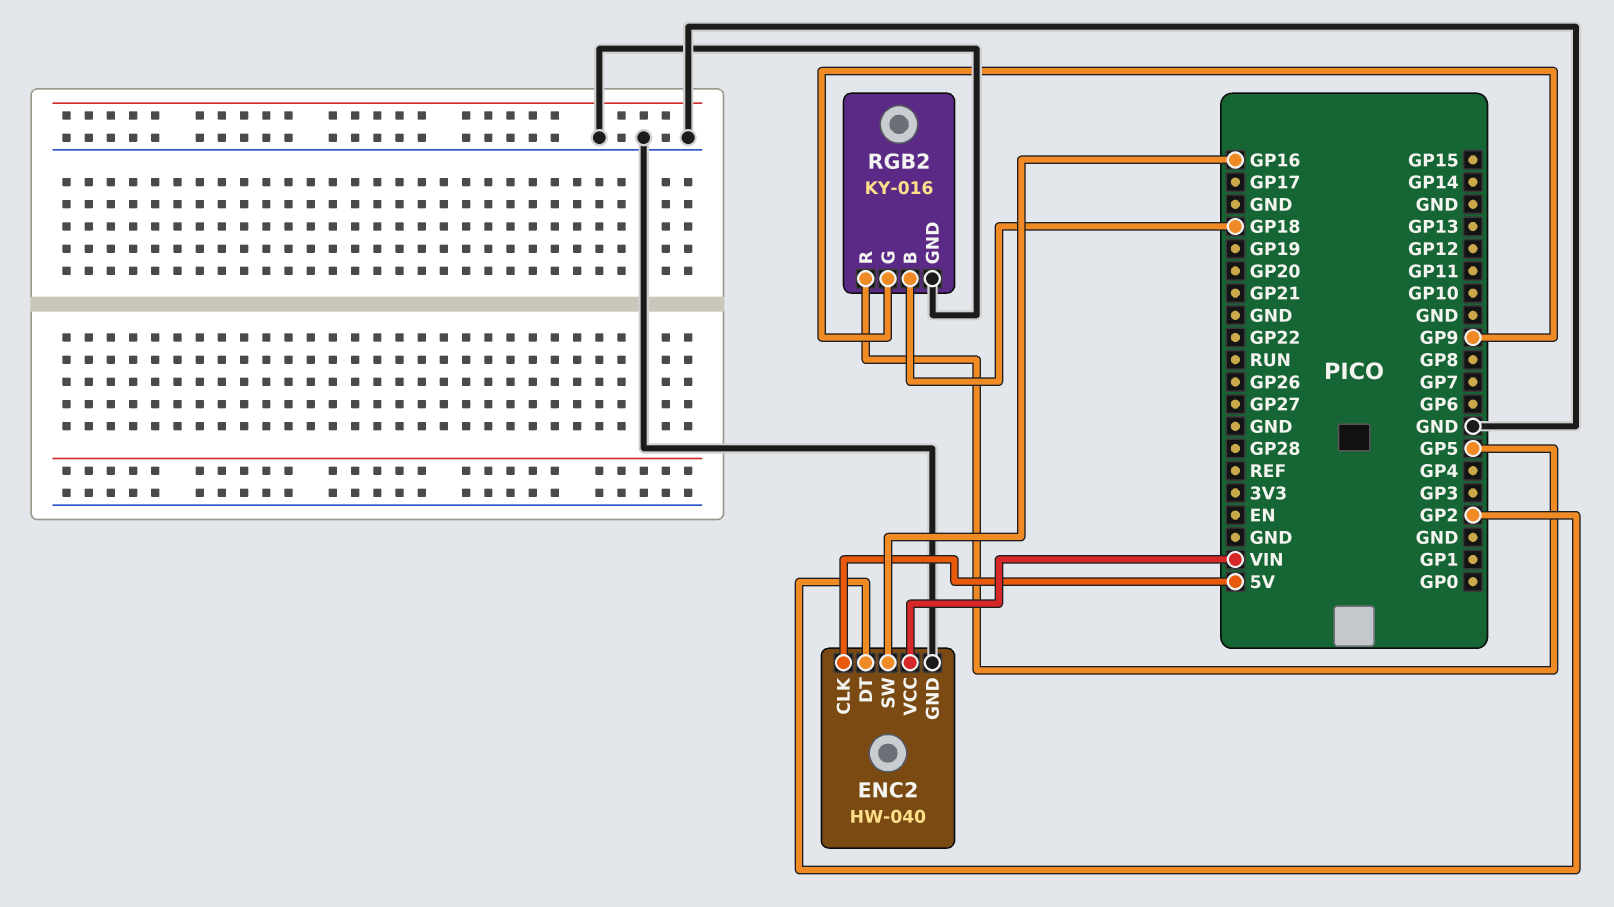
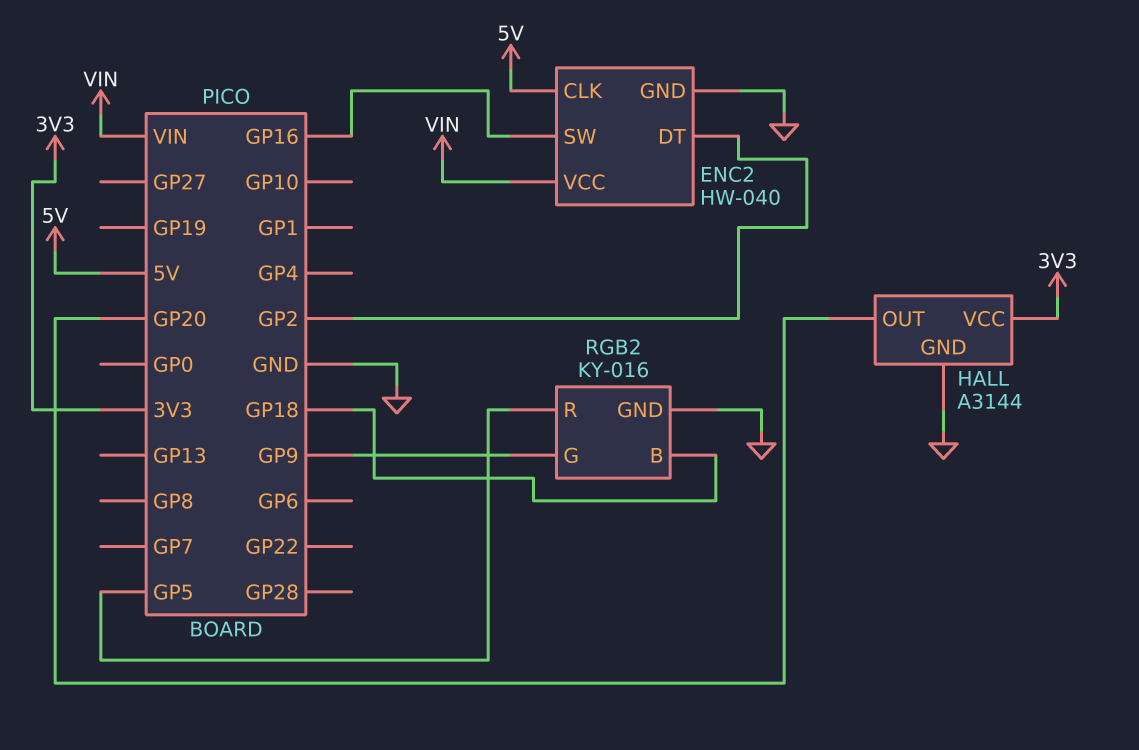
HALL: none -> A3144
HALL pin GND: none -> GND
HALL pin OUT: none -> GP20
HALL pin VCC: none -> 3V3

